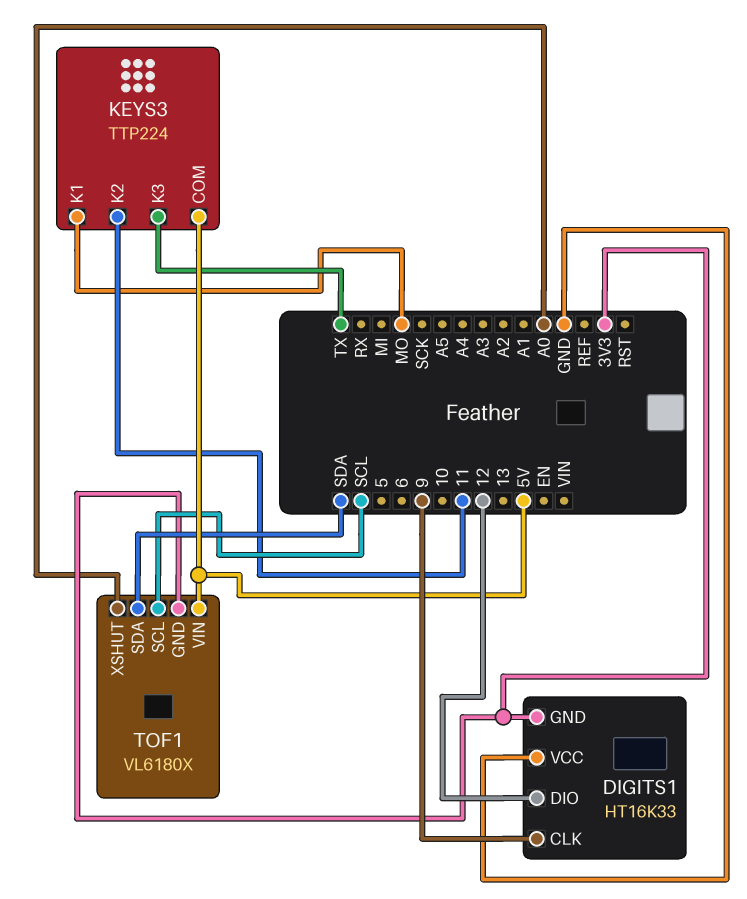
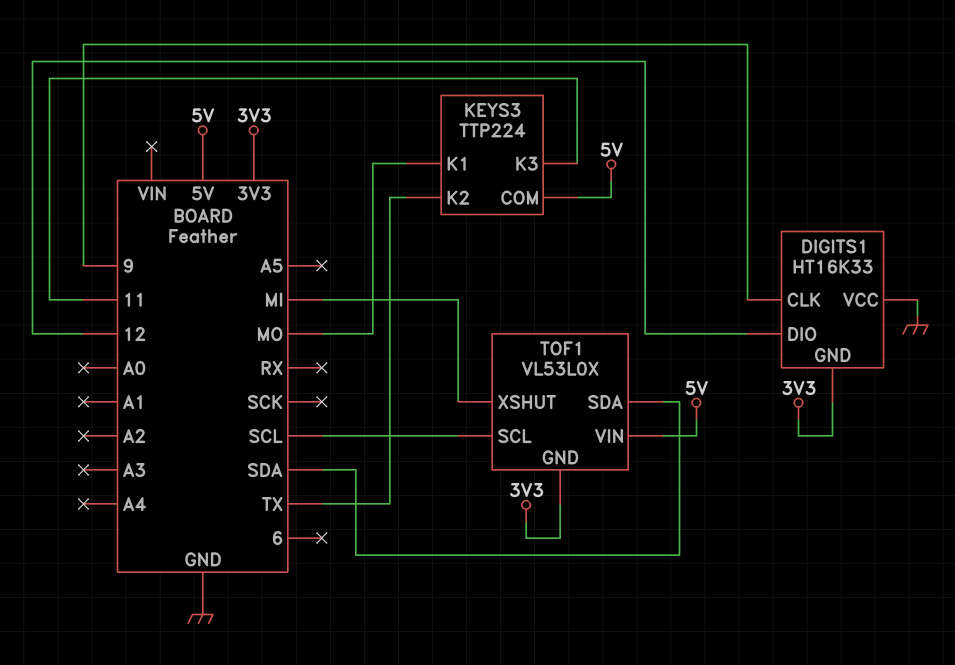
KEYS3 pin K2: 11 -> TX
KEYS3 pin K3: TX -> 11
TOF1: VL6180X -> VL53L0X
TOF1 pin XSHUT: A0 -> MI

